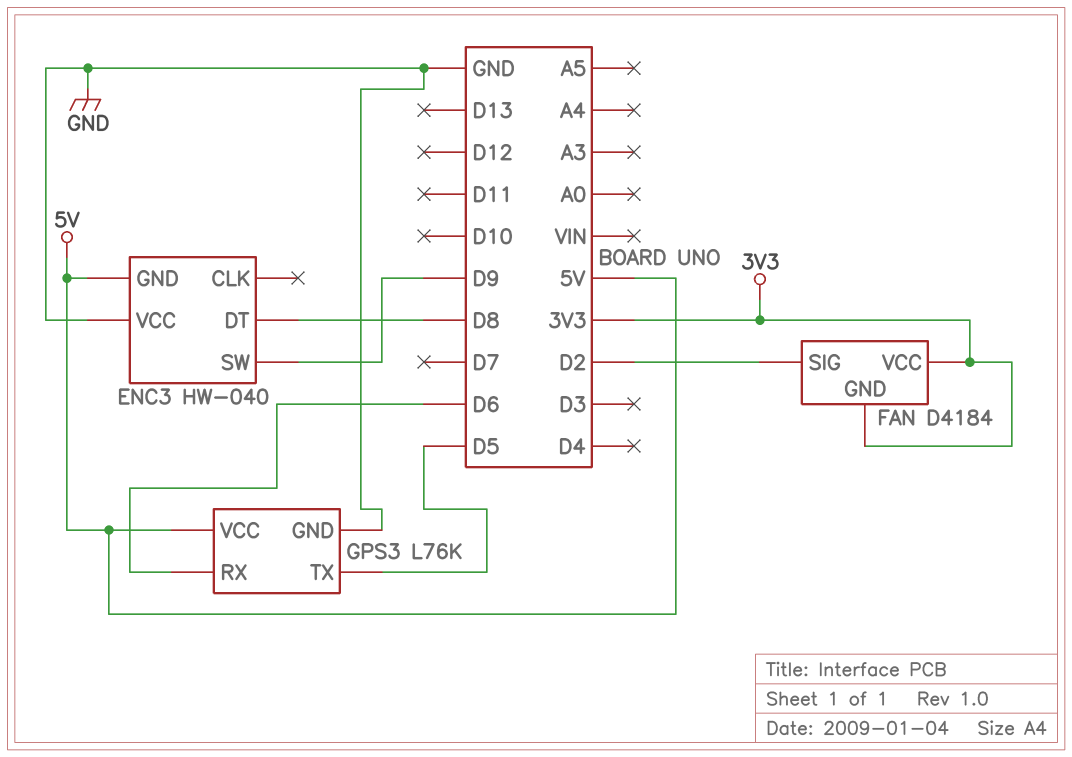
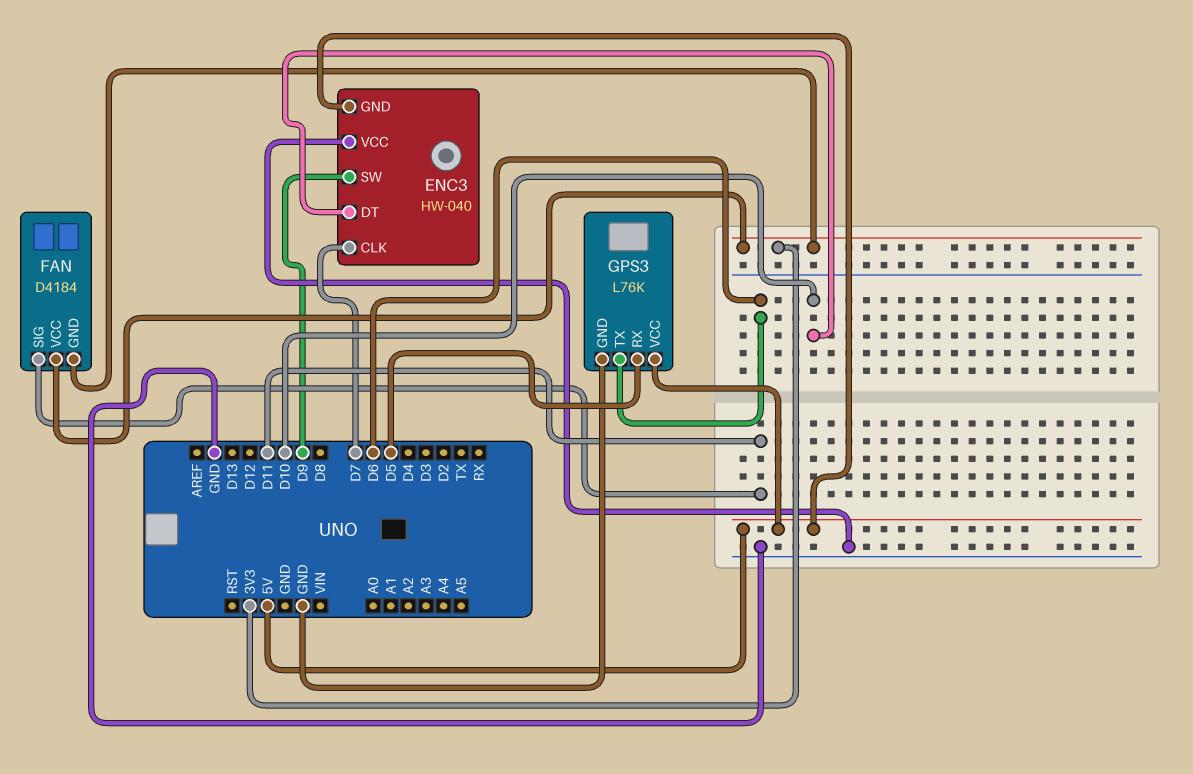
ENC3 pin CLK: none -> D7
ENC3 pin DT: D8 -> D10
FAN pin SIG: D2 -> D11
GPS3 pin RX: D6 -> D5
GPS3 pin TX: D5 -> D6

